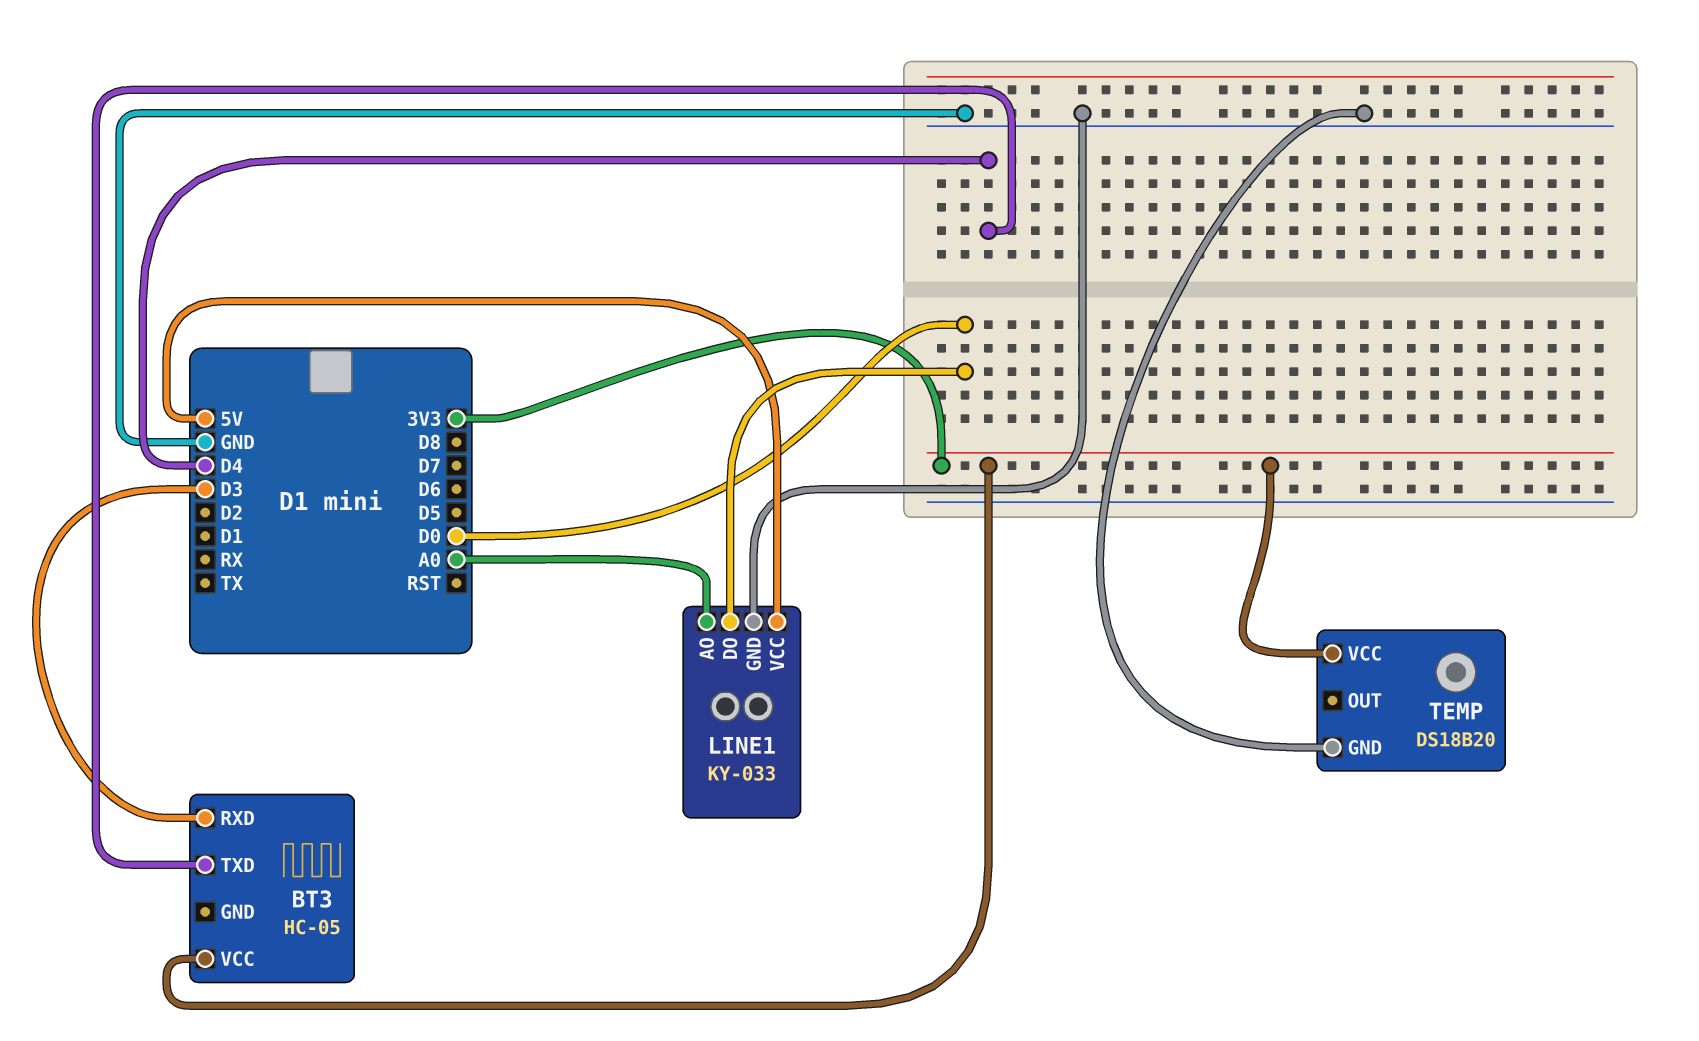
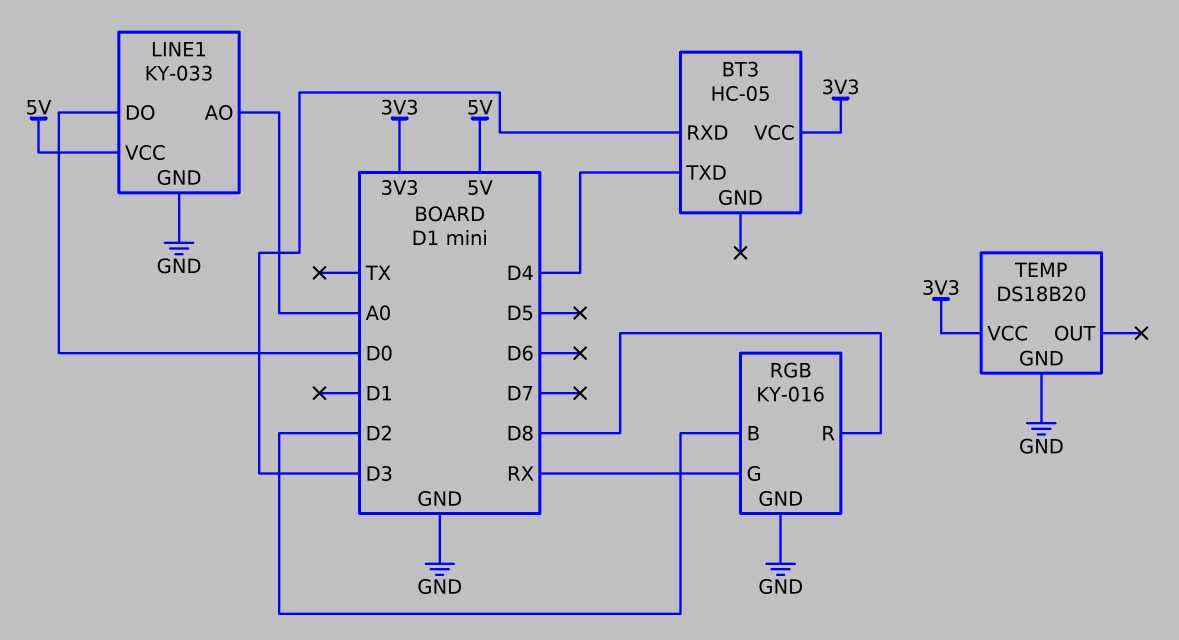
RGB: none -> KY-016
RGB pin B: none -> D2
RGB pin G: none -> RX
RGB pin GND: none -> GND
RGB pin R: none -> D8

